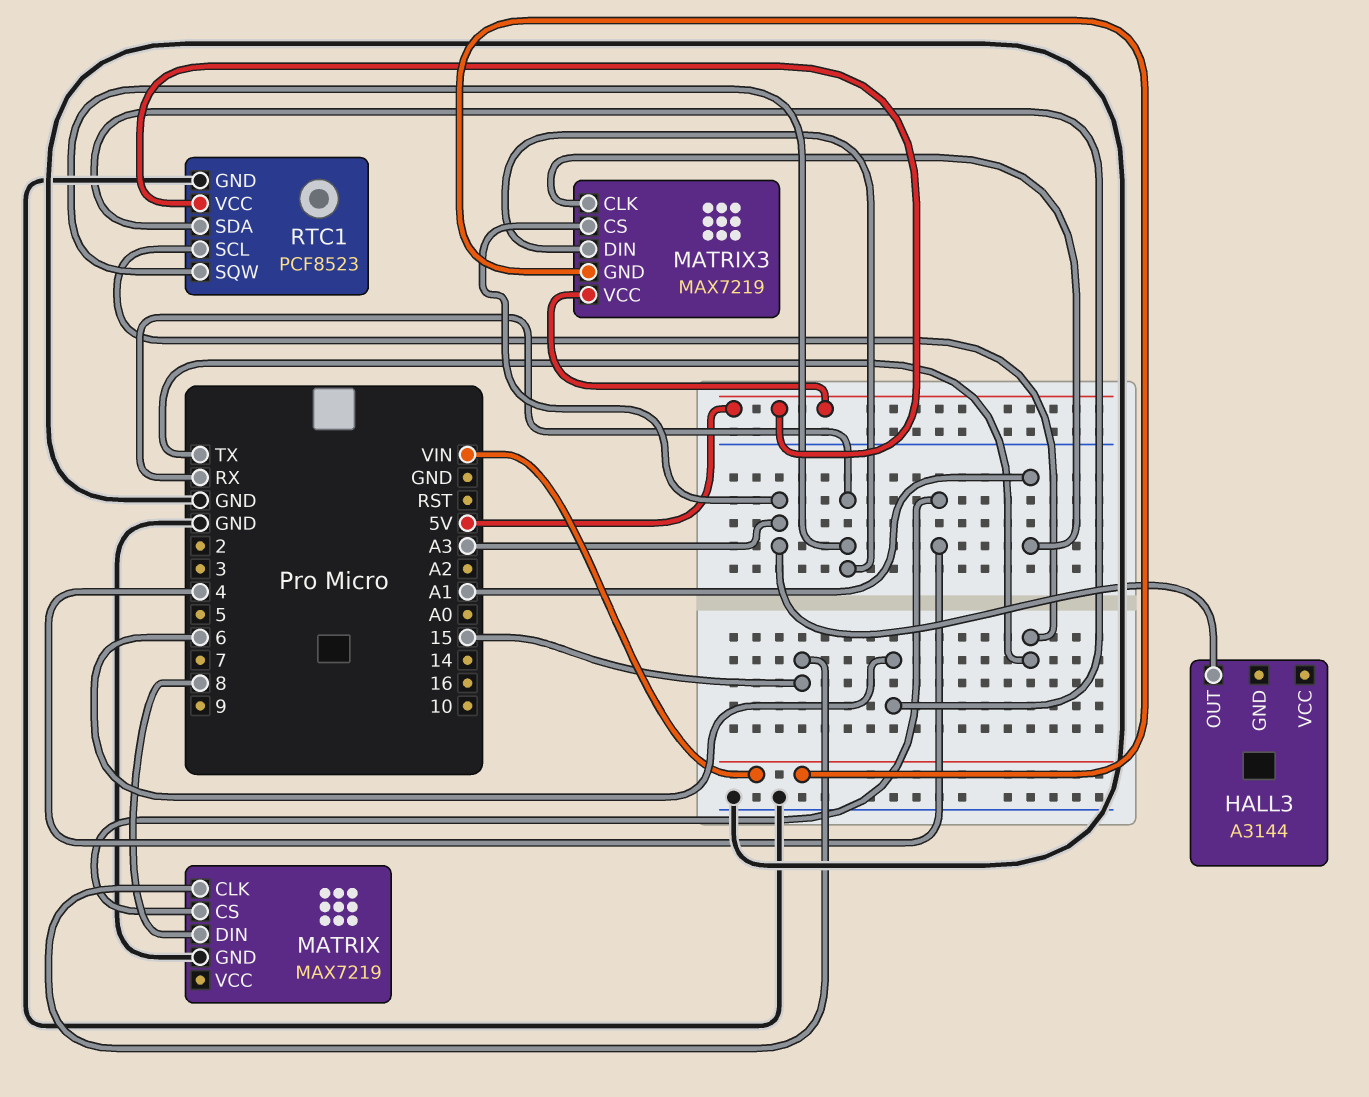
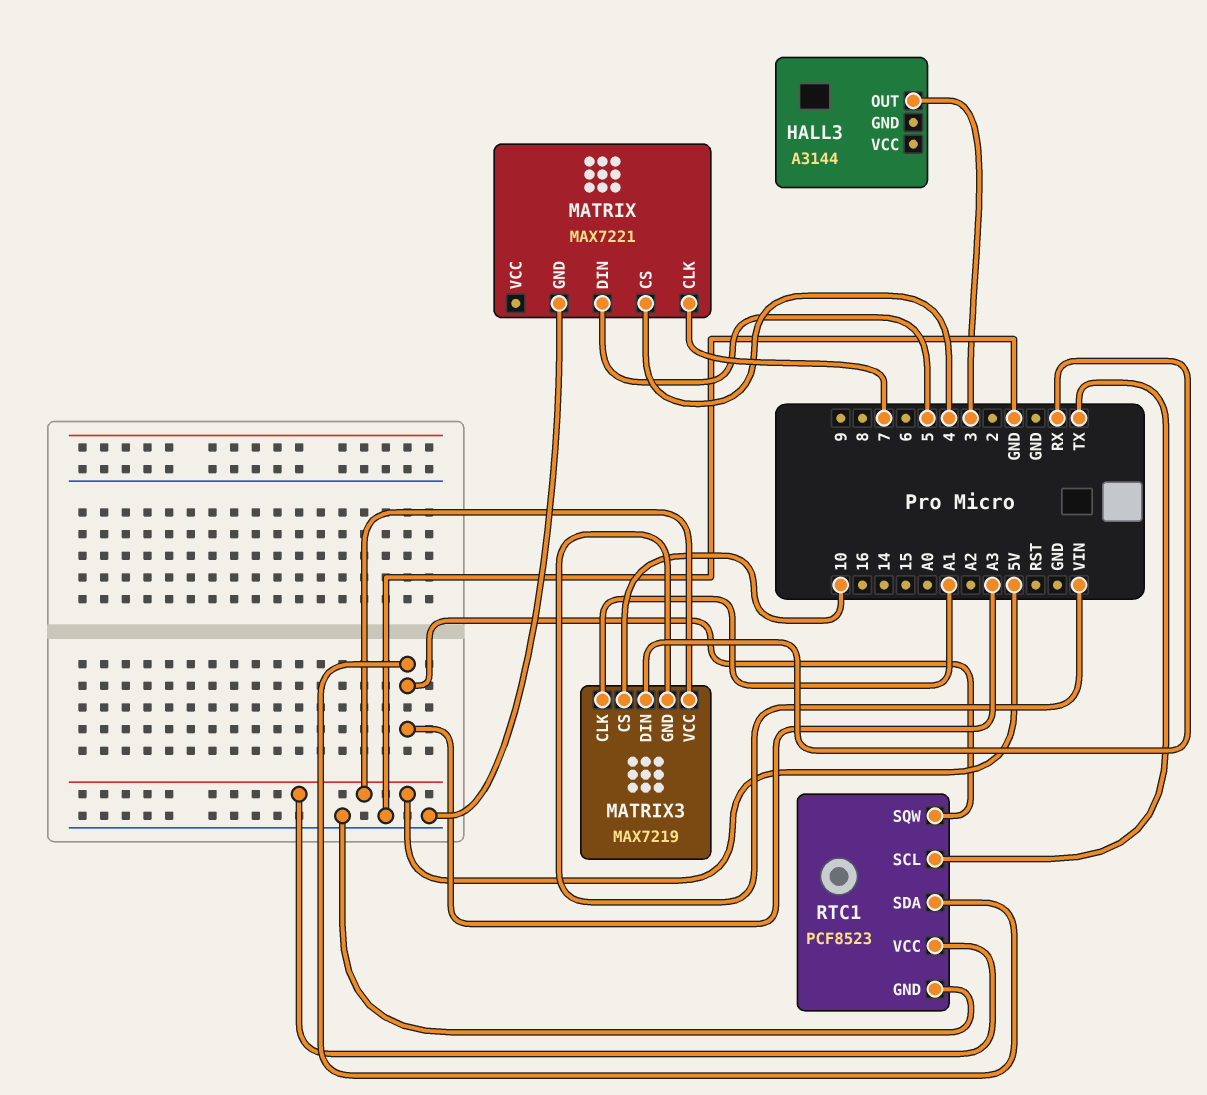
HALL3 pin OUT: A3 -> 3
MATRIX: MAX7219 -> MAX7221
MATRIX pin CLK: 15 -> 7
MATRIX pin DIN: 8 -> 5
MATRIX3 pin CS: A3 -> 10
RTC1 pin SDA: 6 -> A3
RTC1 pin SQW: RX -> A3

